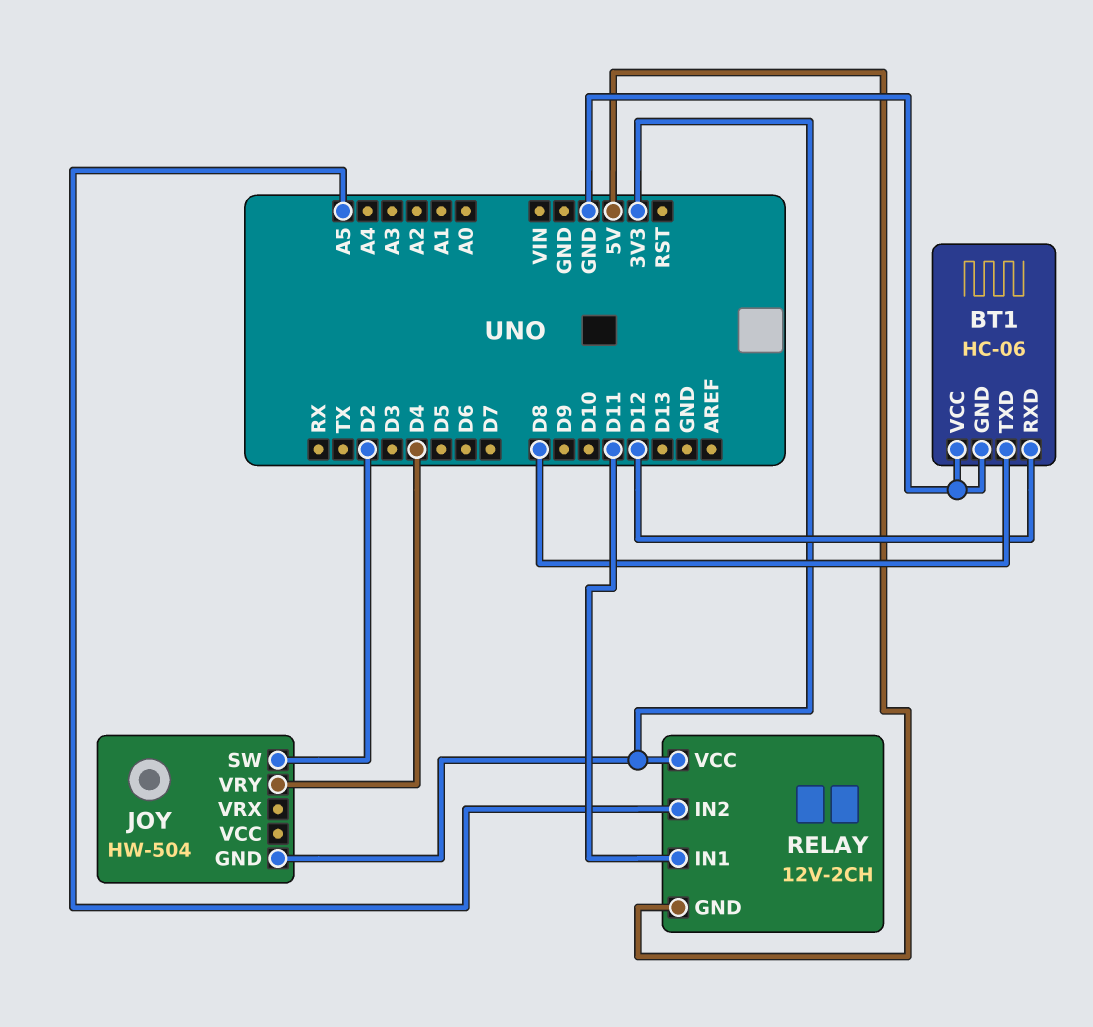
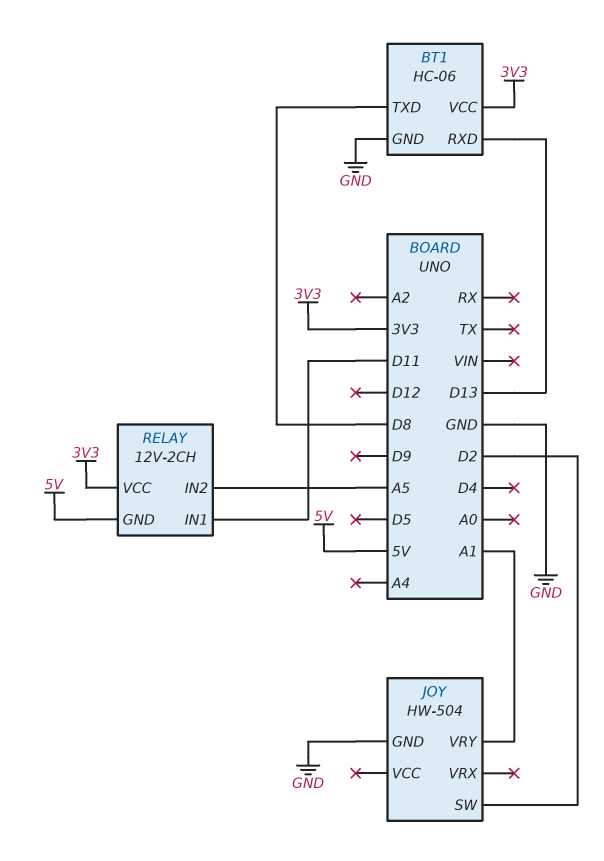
BT1 pin RXD: D12 -> D13
BT1 pin VCC: GND -> 3V3
JOY pin GND: 3V3 -> GND
JOY pin VRY: D4 -> A1

